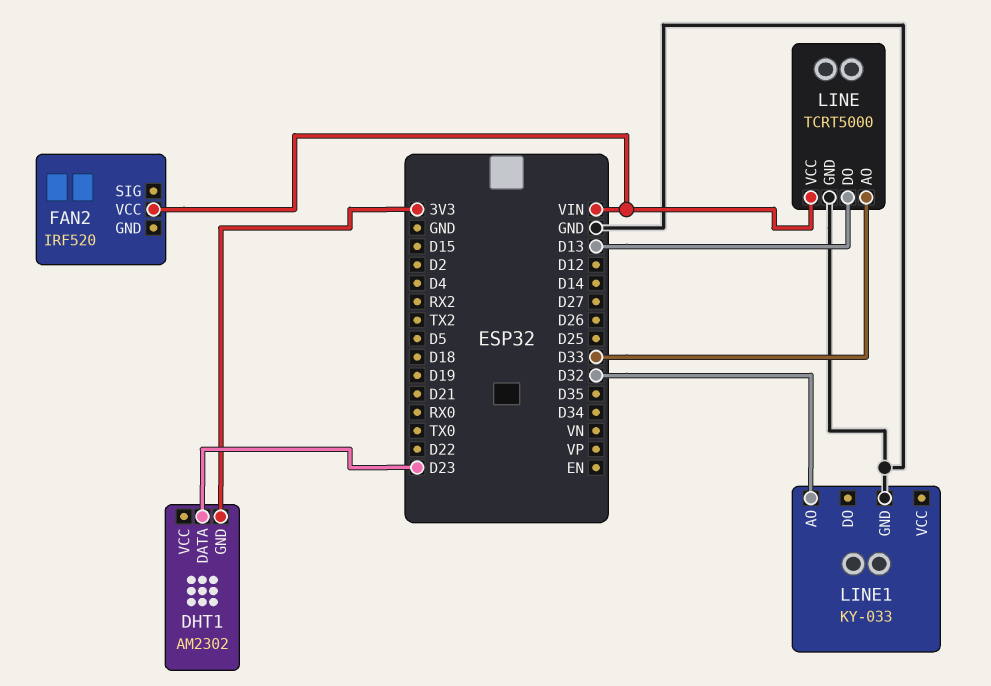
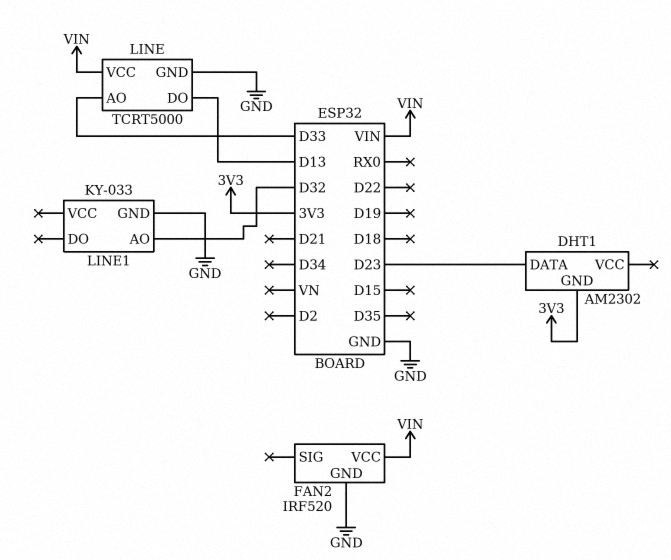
FAN2 pin GND: none -> GND

